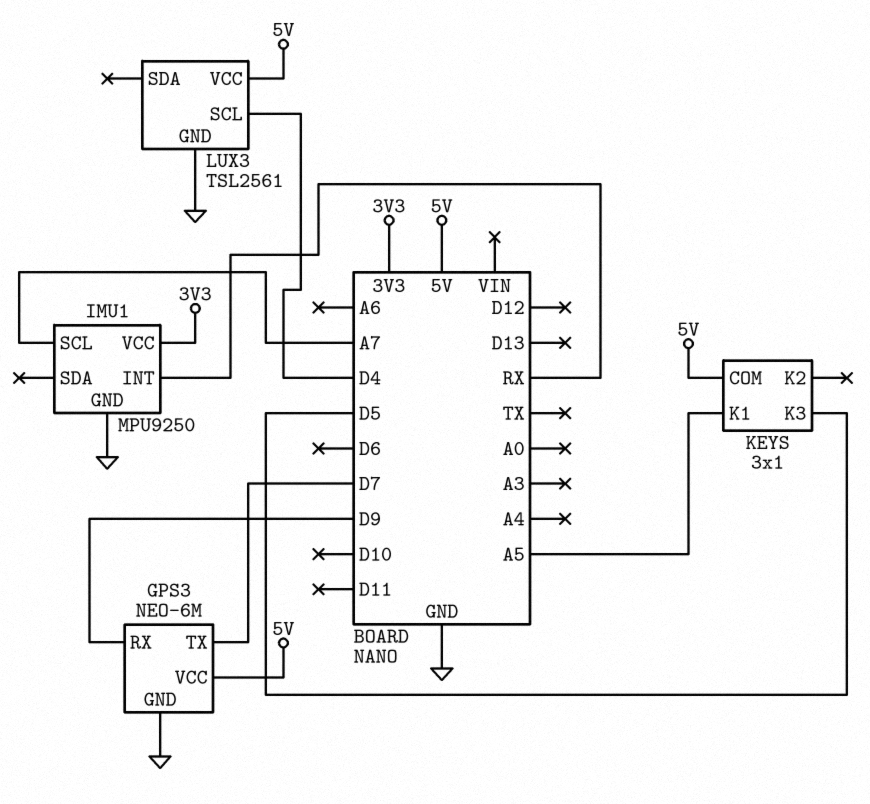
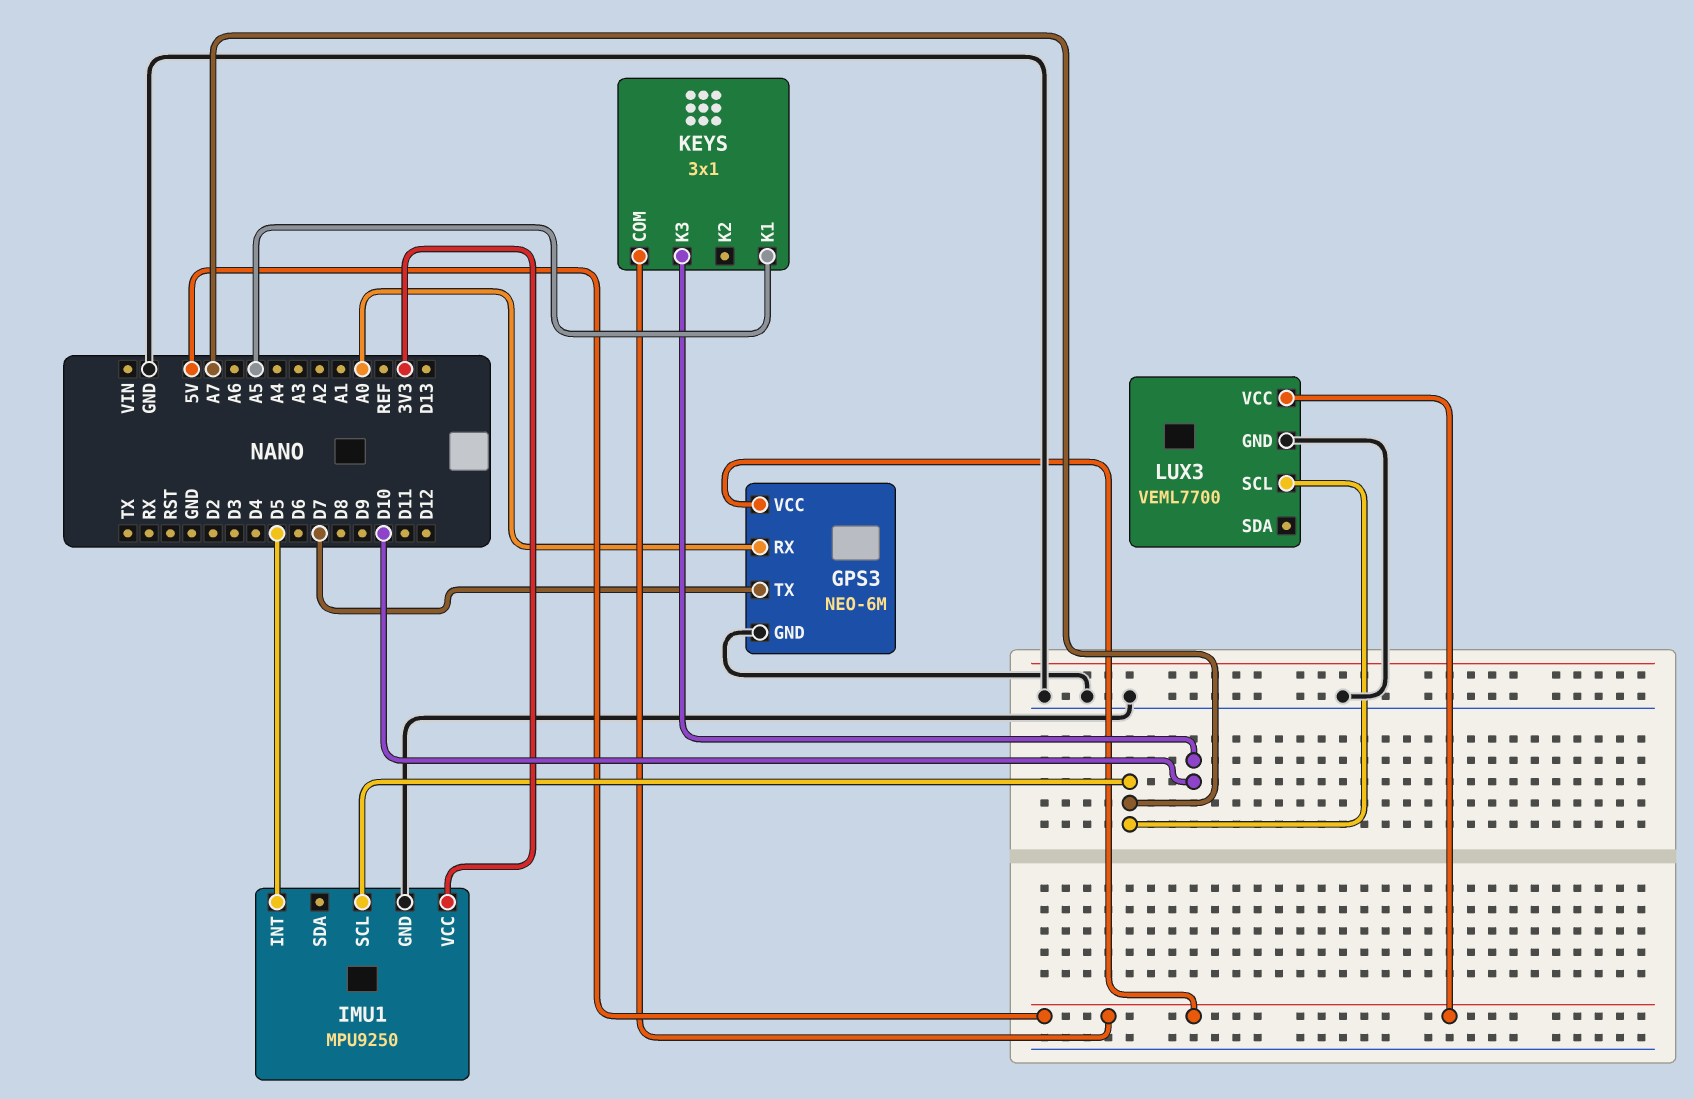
GPS3 pin RX: D9 -> A0
IMU1 pin INT: RX -> D5
KEYS pin K3: D5 -> D10
LUX3: TSL2561 -> VEML7700
LUX3 pin SCL: D4 -> A7

